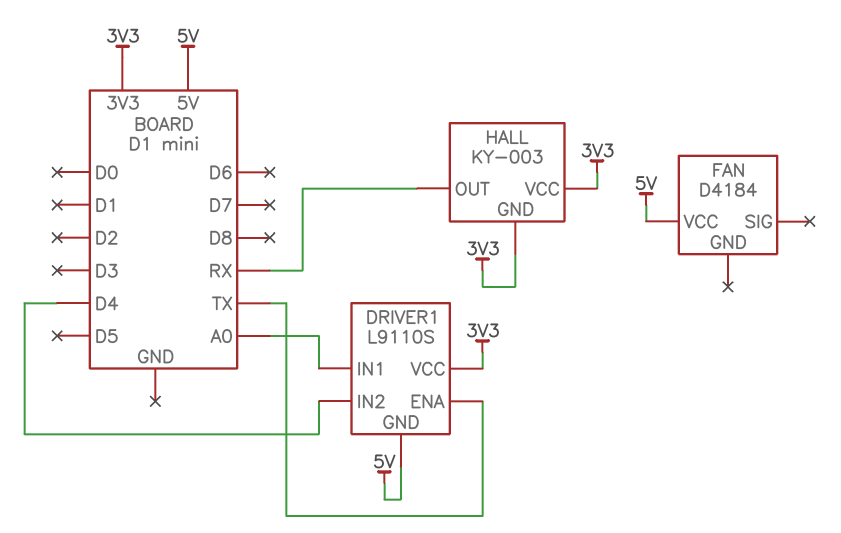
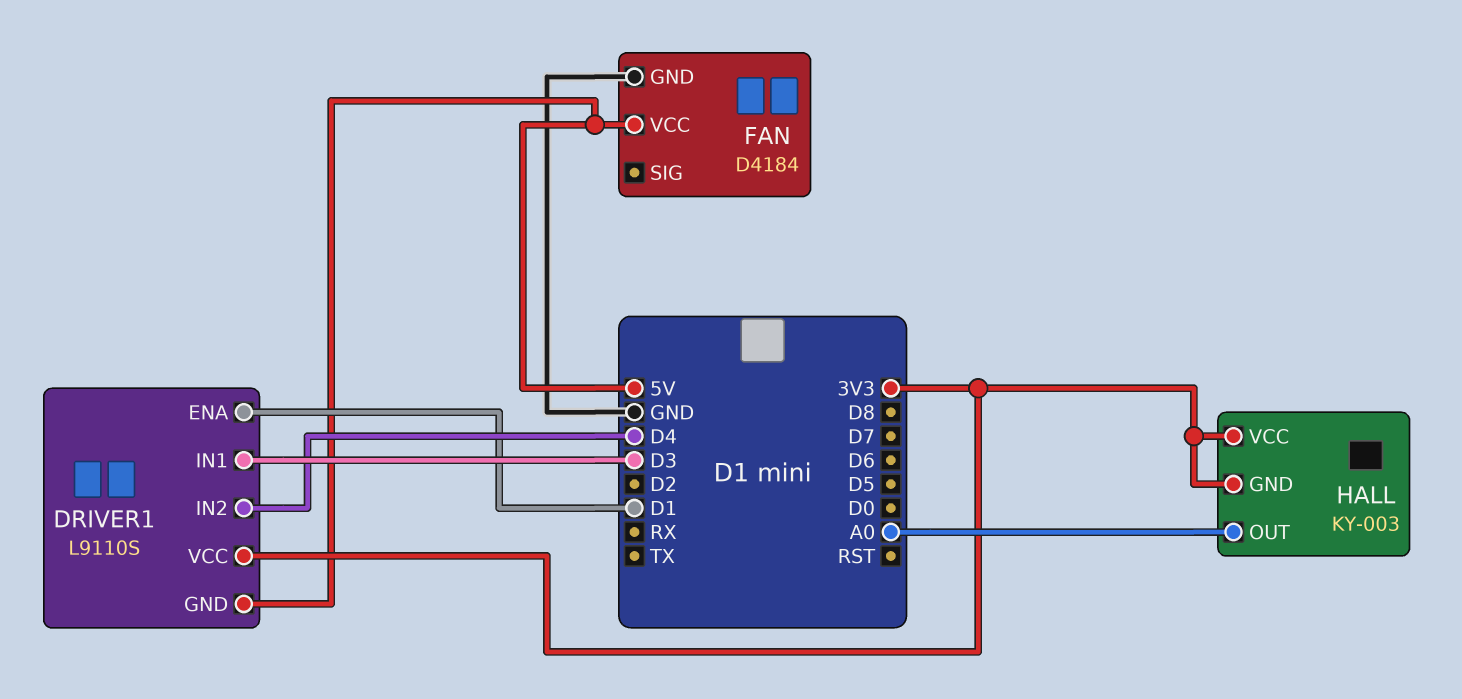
DRIVER1 pin ENA: TX -> D1
DRIVER1 pin IN1: A0 -> D3
FAN pin GND: none -> GND
HALL pin OUT: RX -> A0

